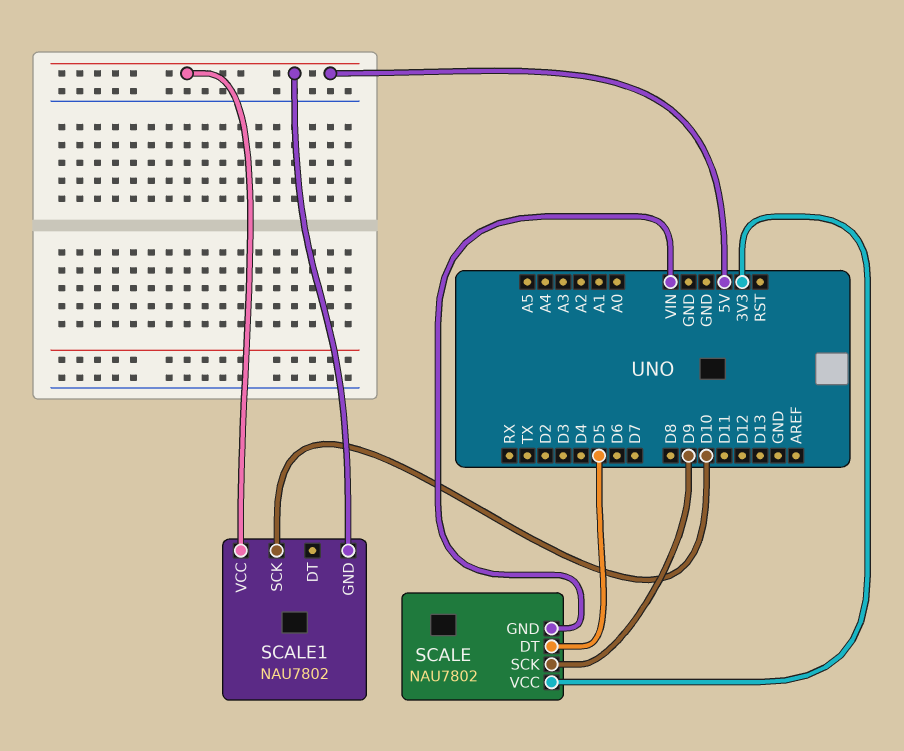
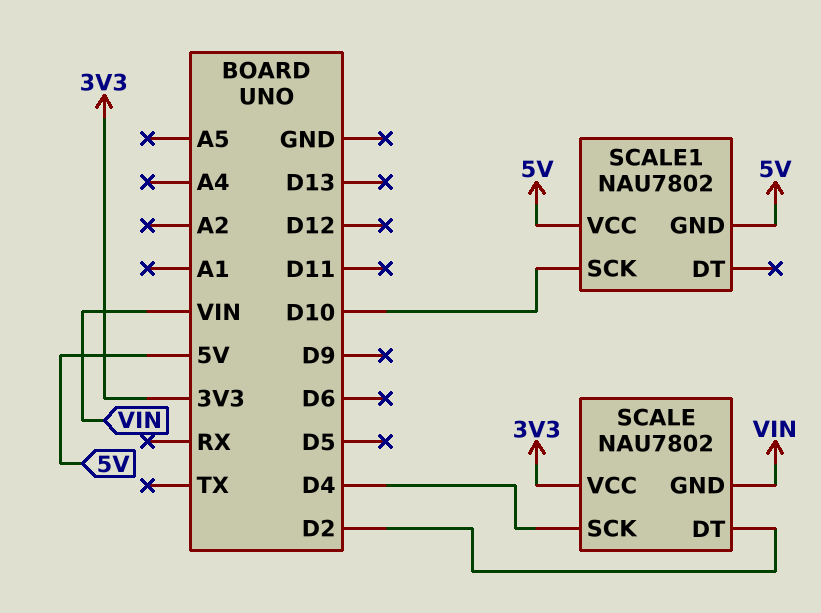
SCALE pin DT: D5 -> D2
SCALE pin SCK: D9 -> D4

